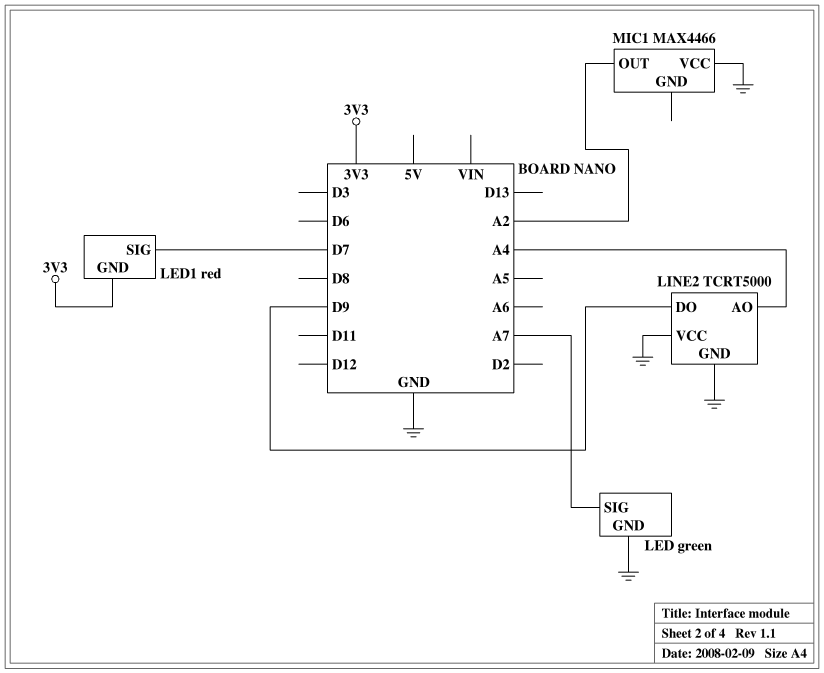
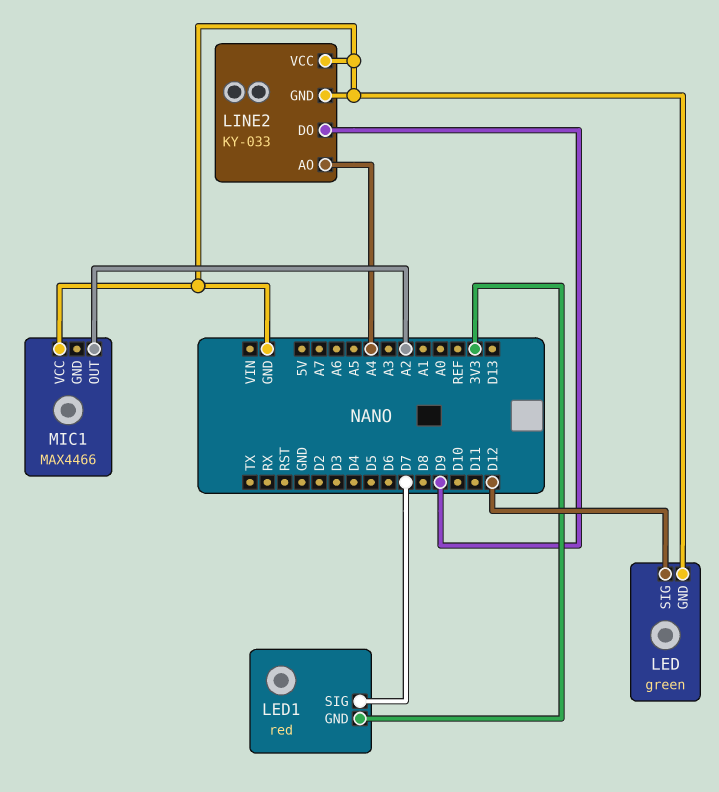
LED pin SIG: A7 -> D12
LINE2: TCRT5000 -> KY-033

